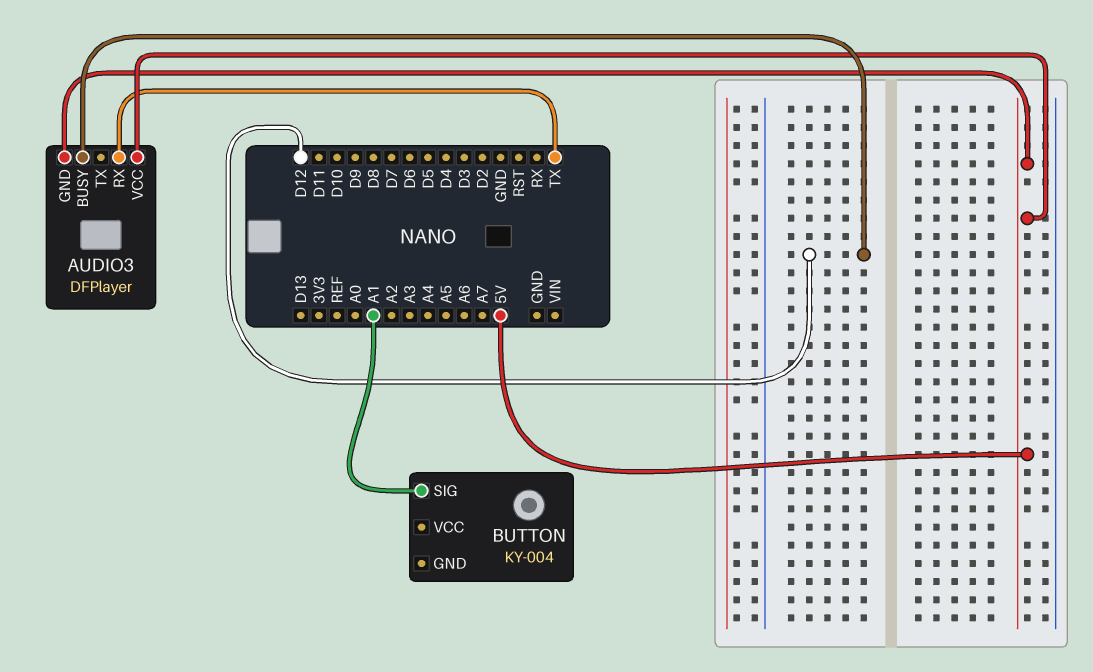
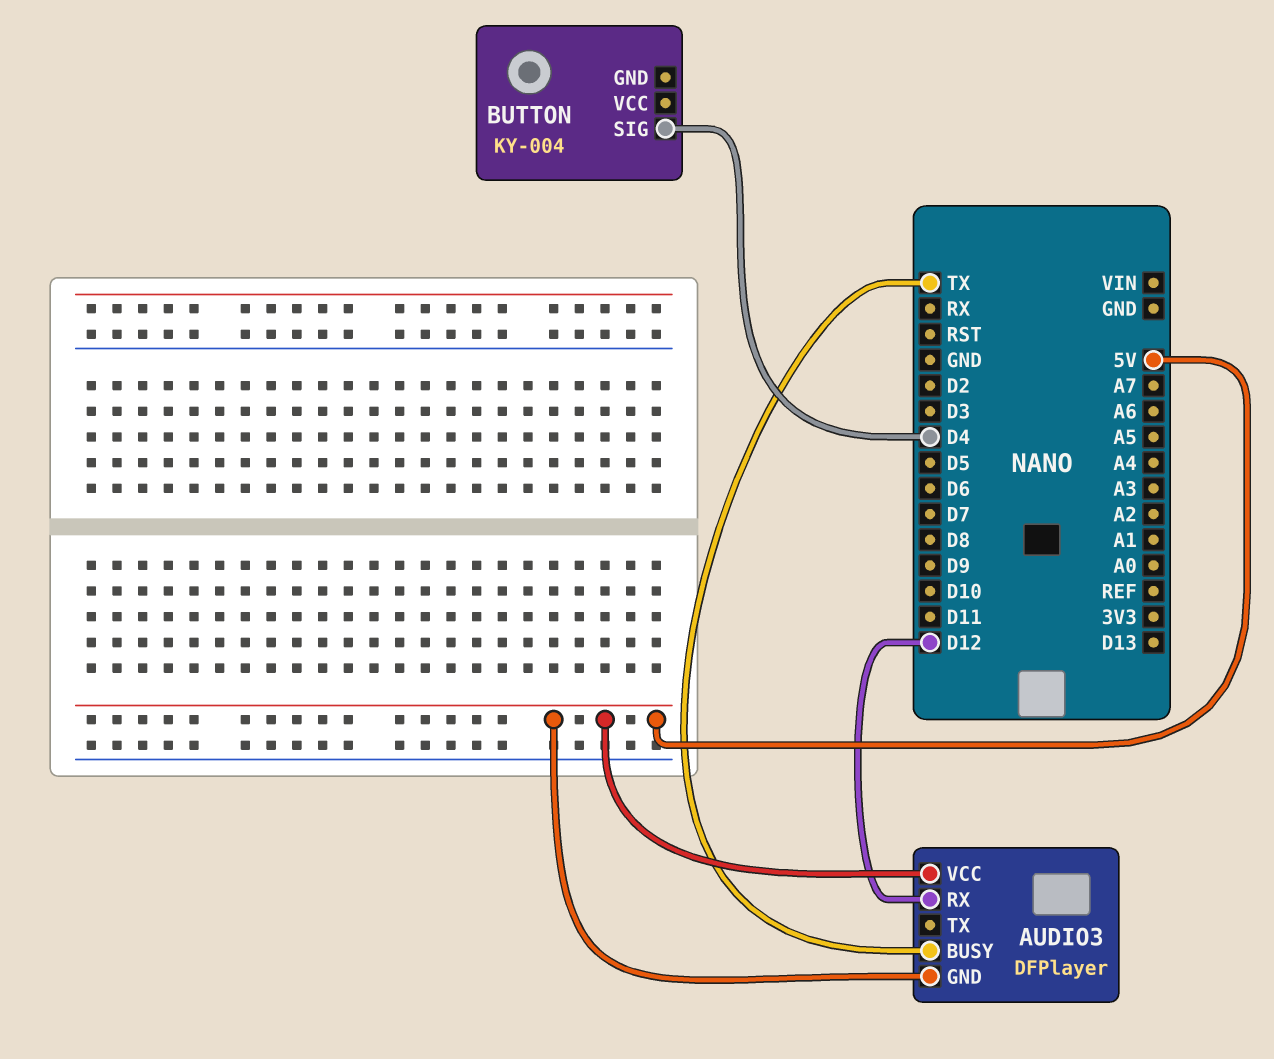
AUDIO3 pin BUSY: D12 -> TX
AUDIO3 pin RX: TX -> D12
BUTTON pin SIG: A1 -> D4

